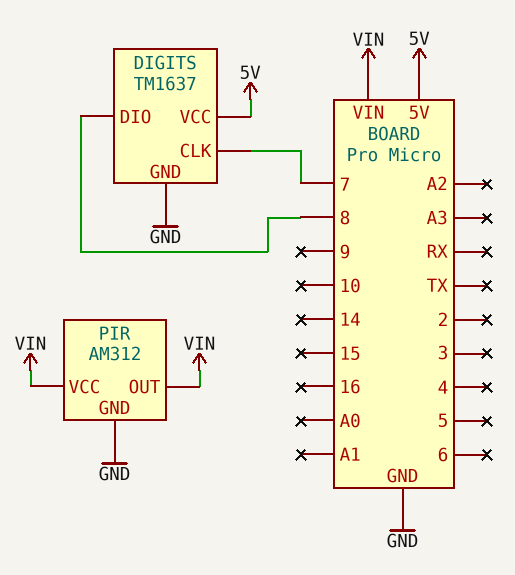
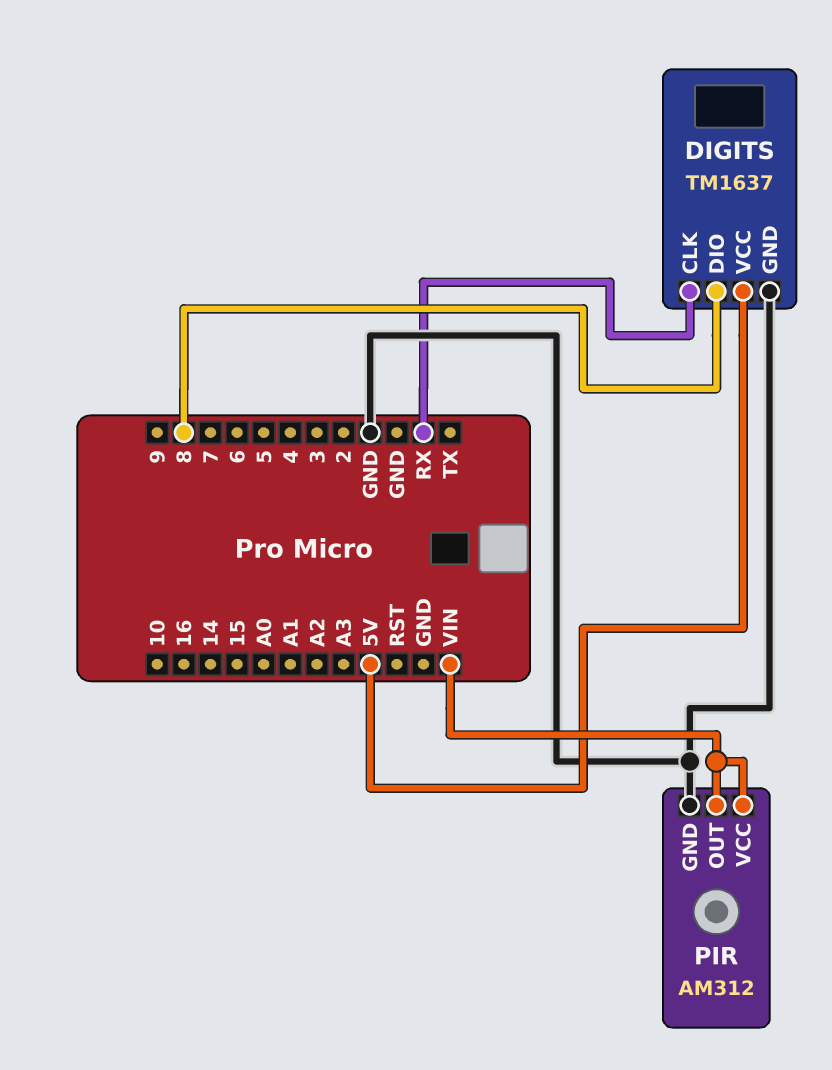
DIGITS pin CLK: 7 -> RX

